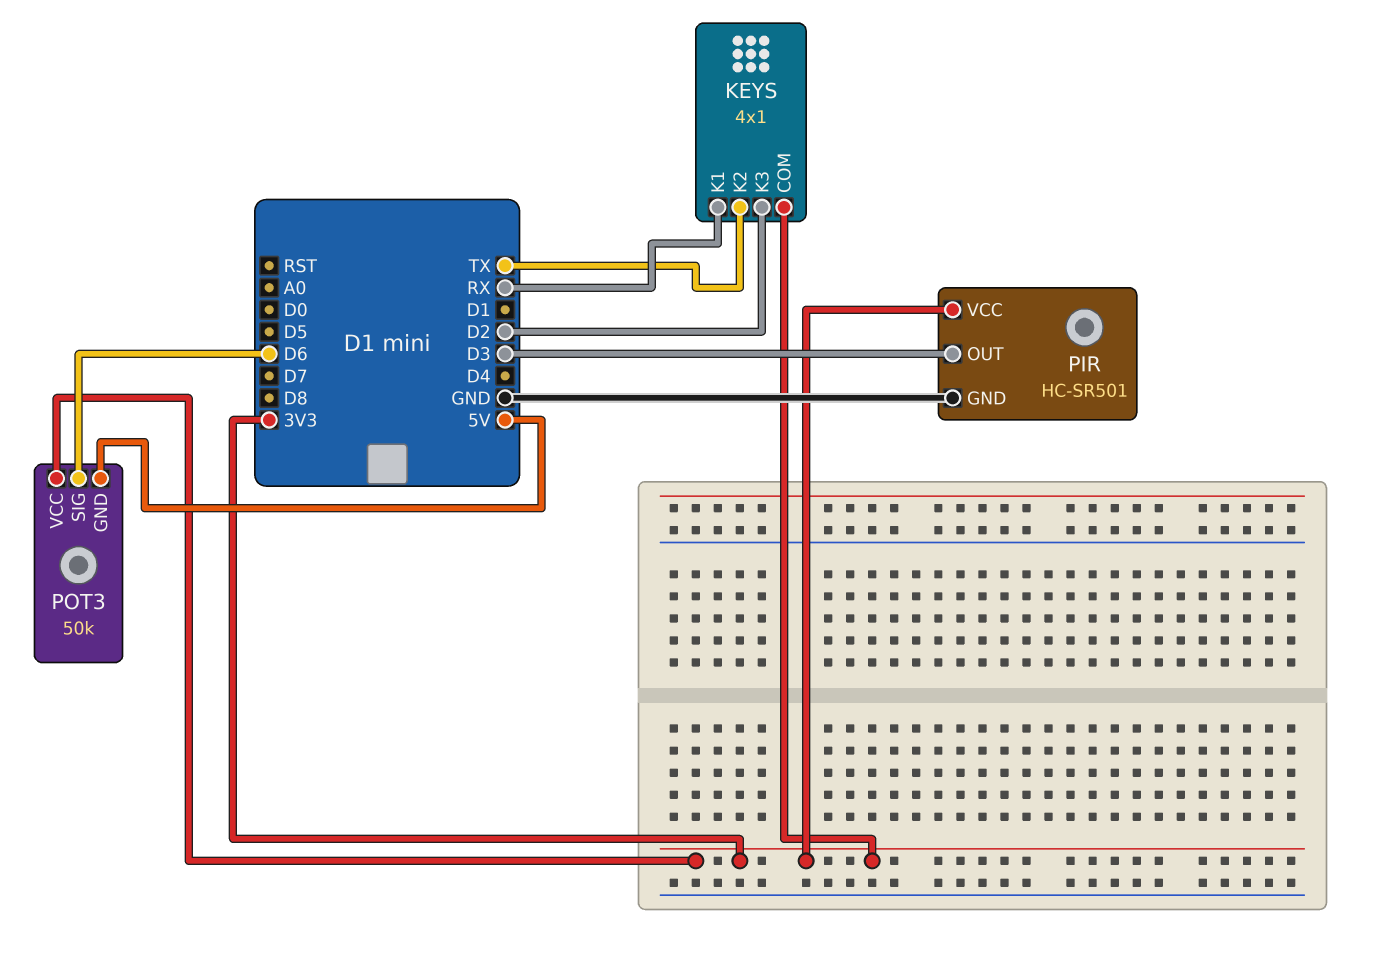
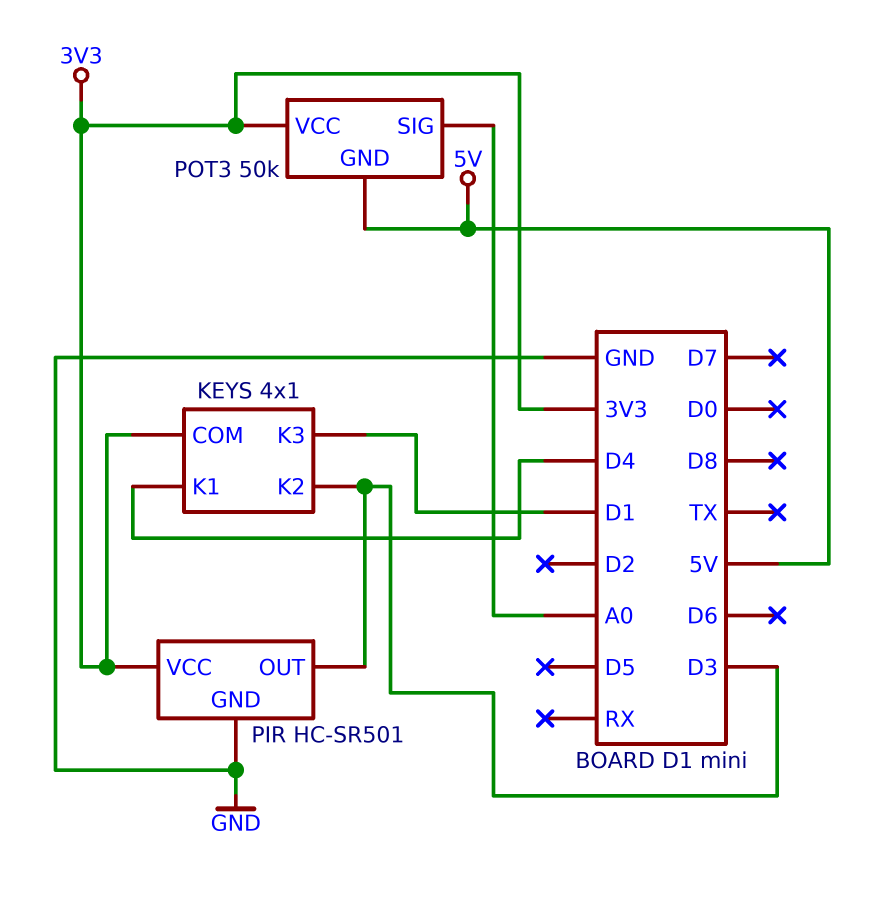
KEYS pin K1: RX -> D4
KEYS pin K2: TX -> D3
KEYS pin K3: D2 -> D1
POT3 pin SIG: D6 -> A0

